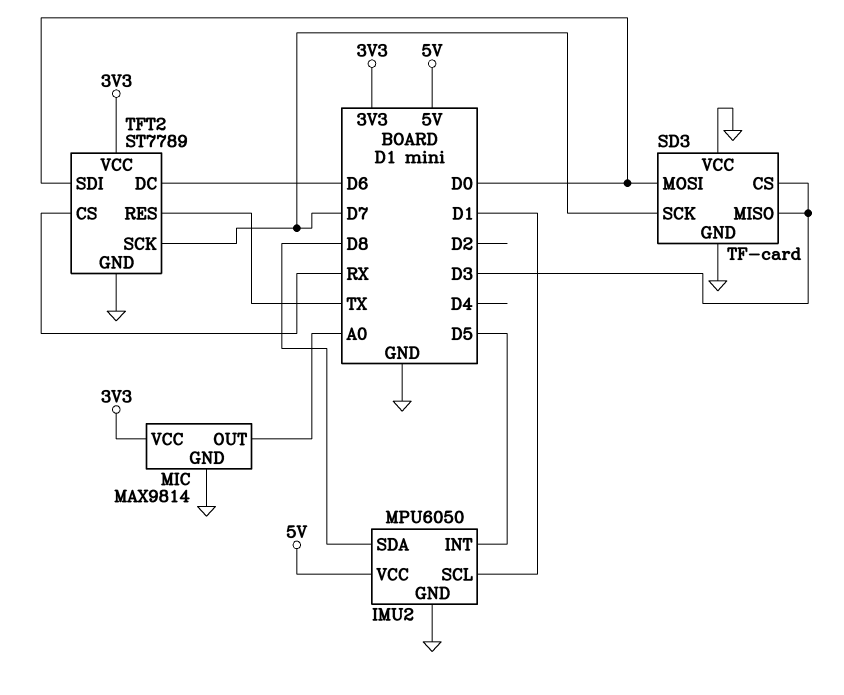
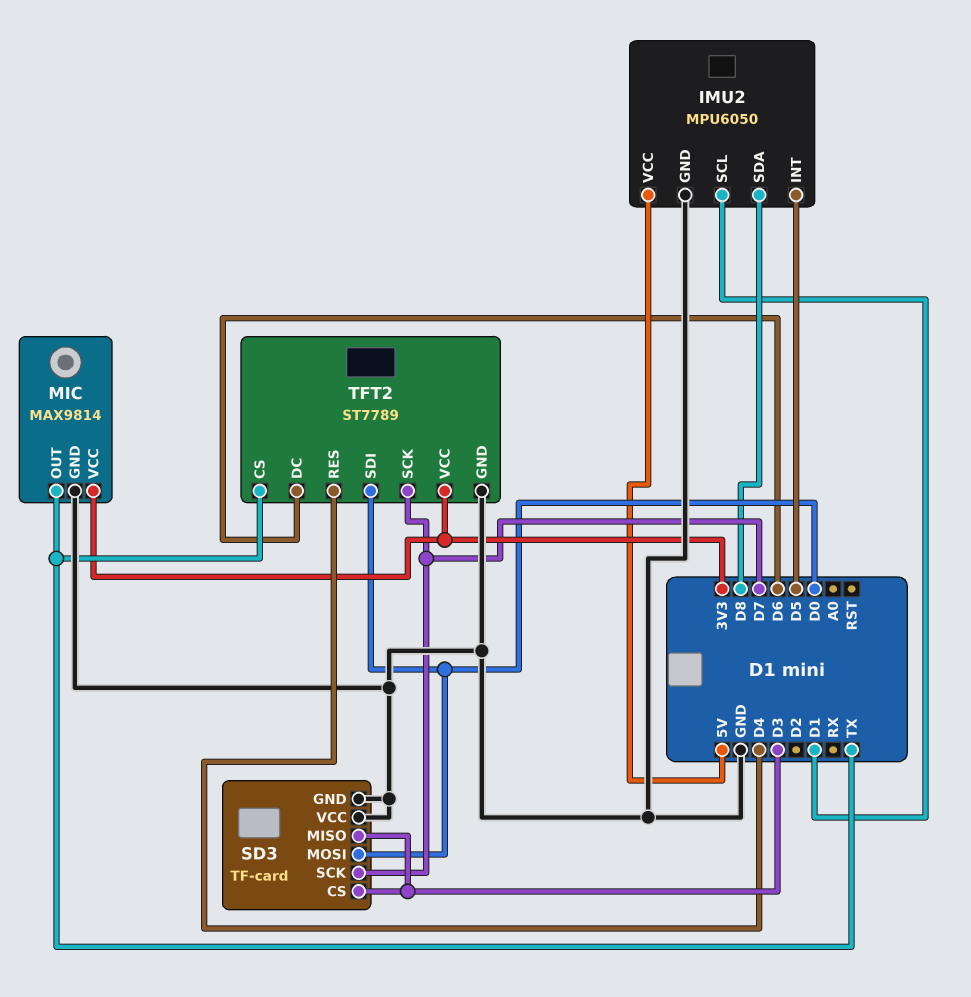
MIC pin OUT: A0 -> TX
TFT2 pin CS: RX -> TX
TFT2 pin RES: TX -> D4

